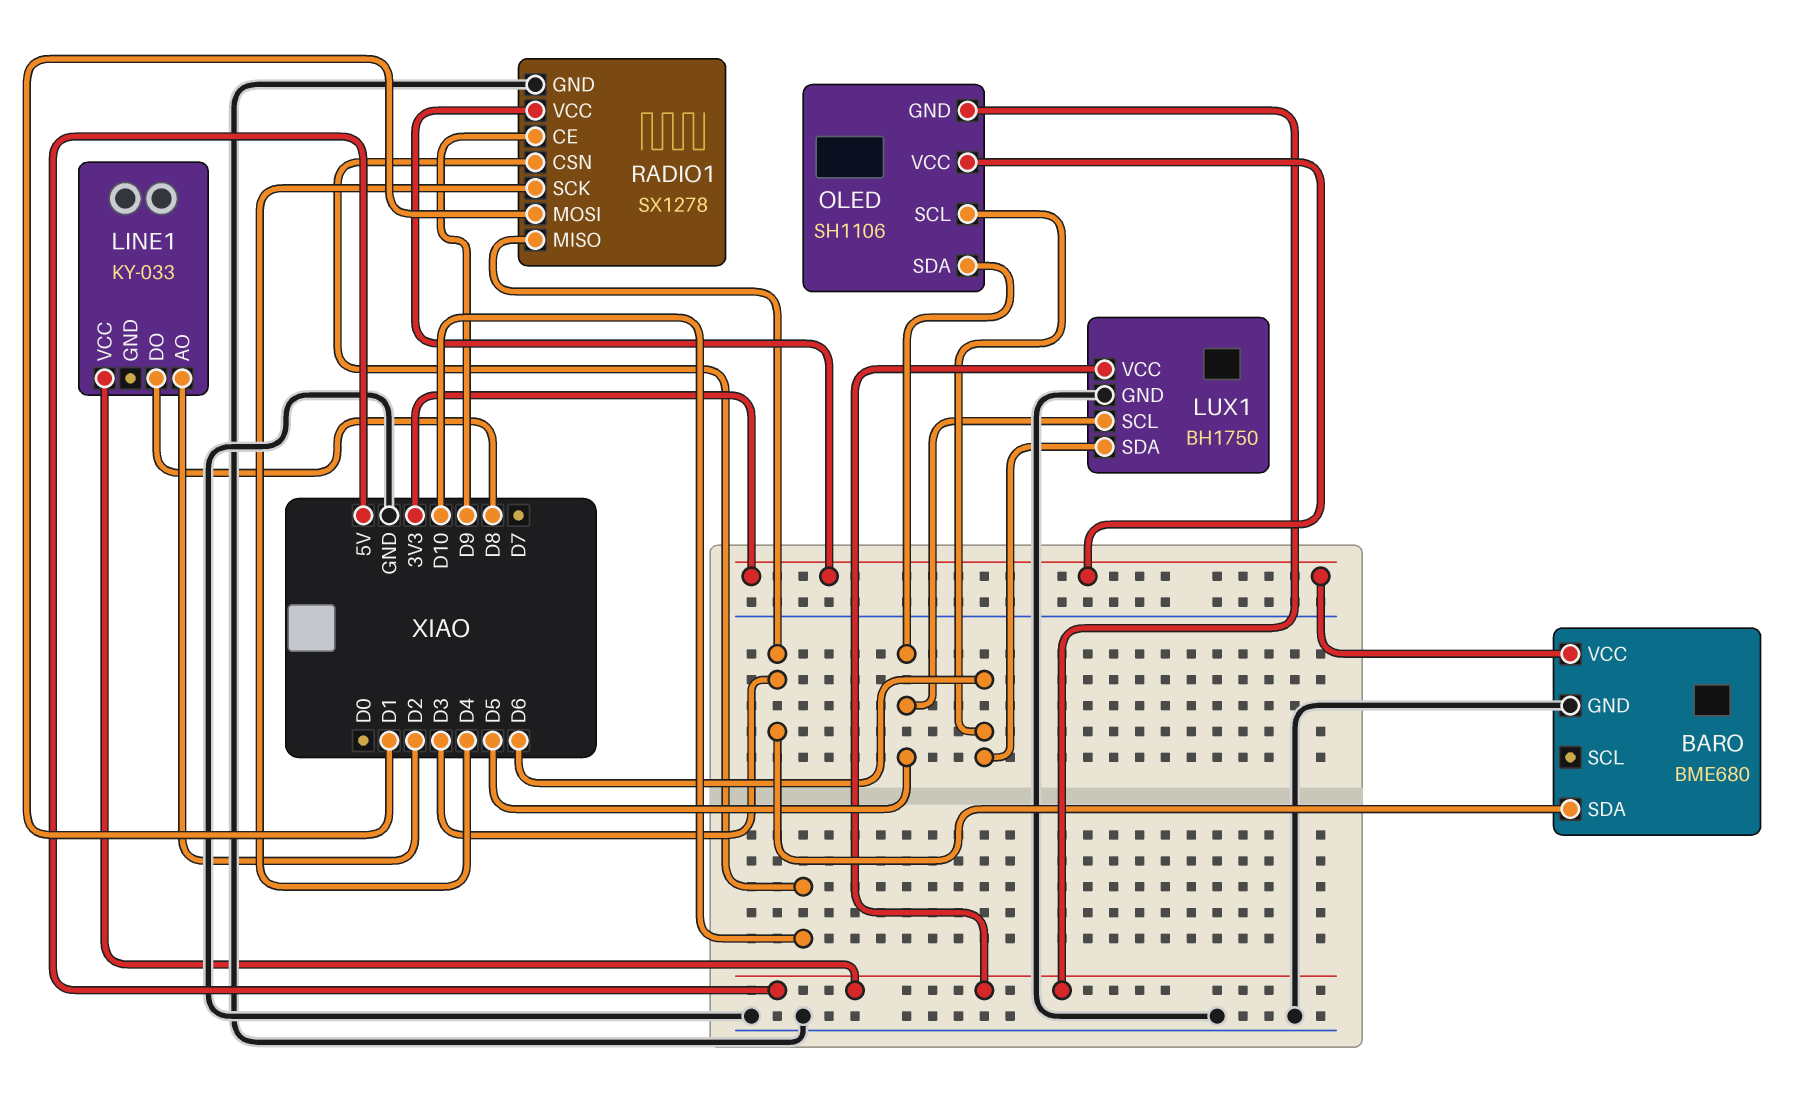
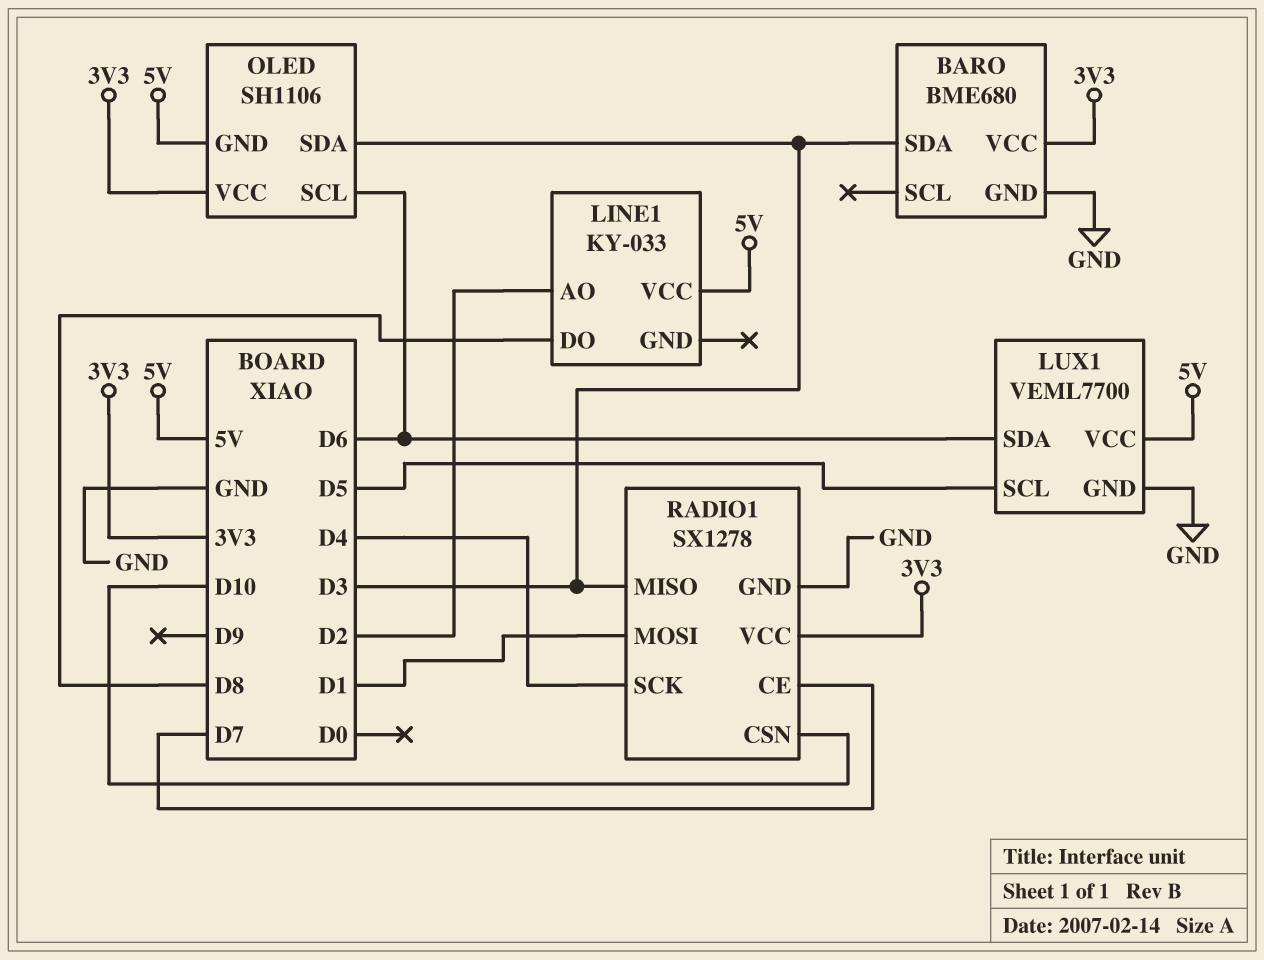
LUX1: BH1750 -> VEML7700
OLED pin SDA: D5 -> D3
RADIO1 pin CE: D9 -> D7

